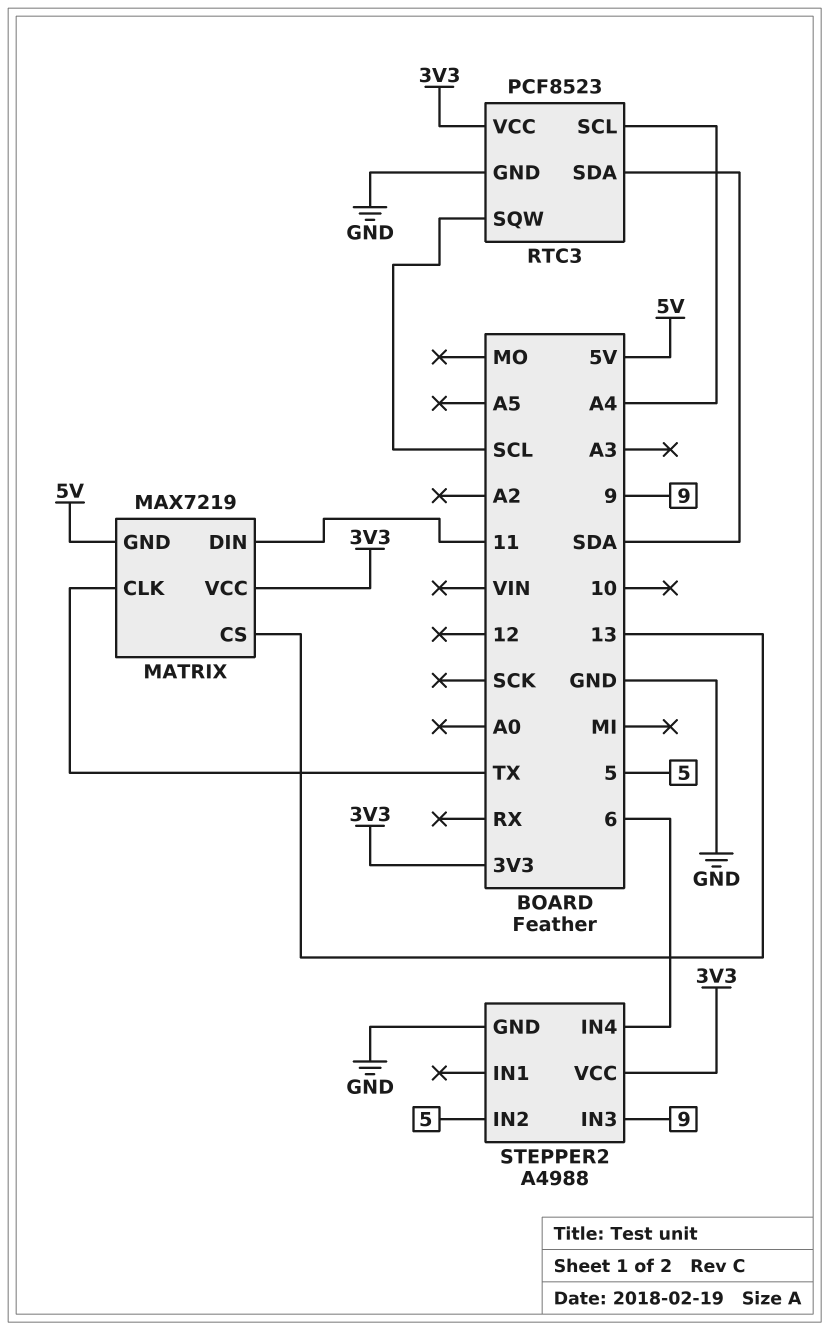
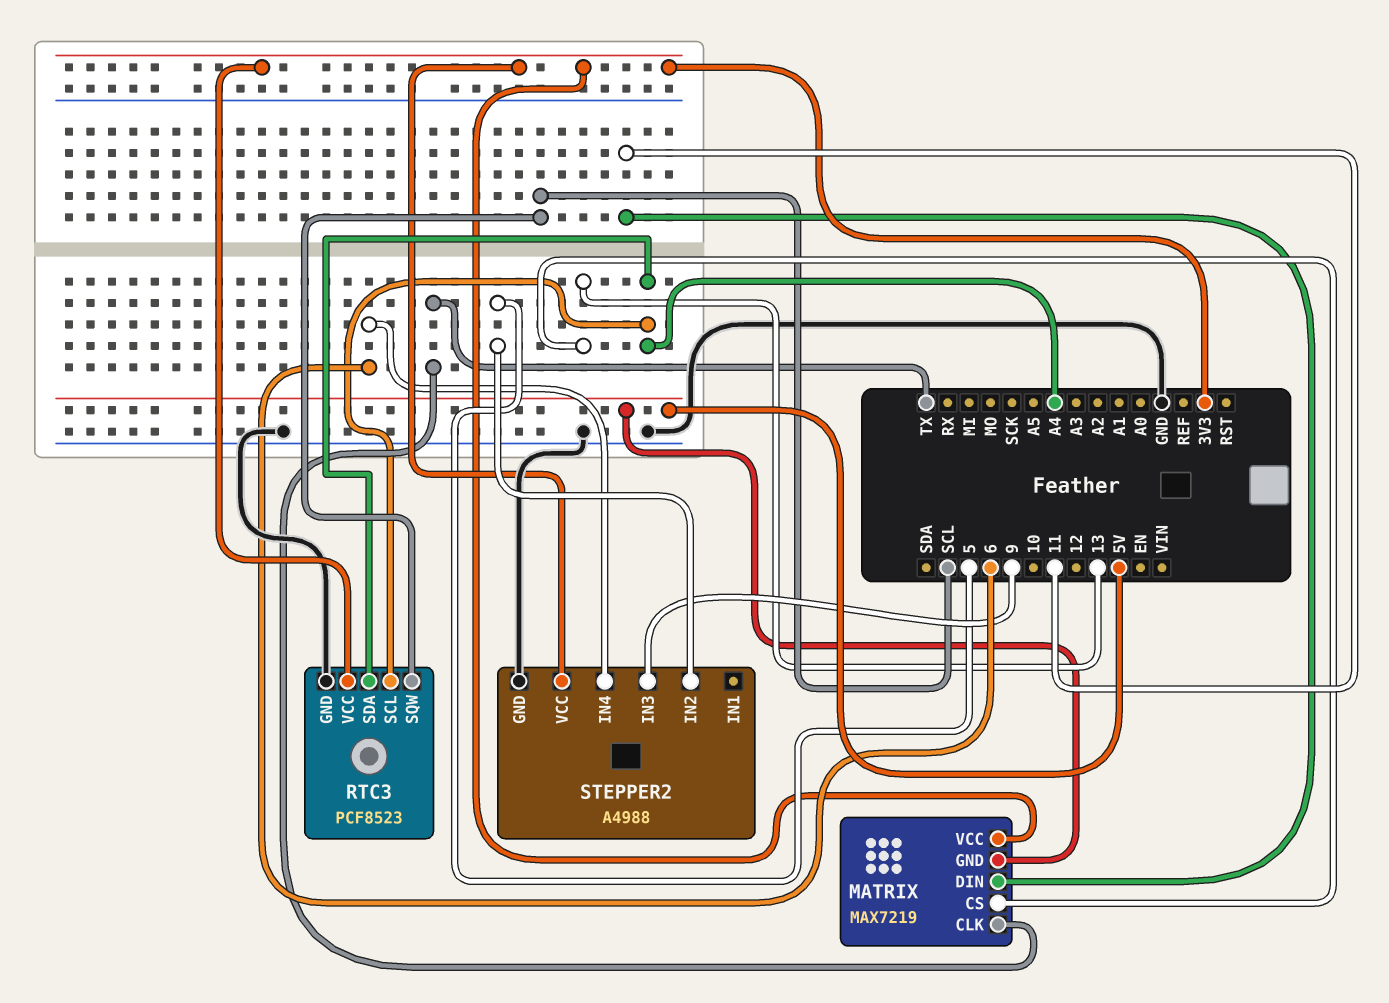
RTC3 pin SDA: SDA -> A4

